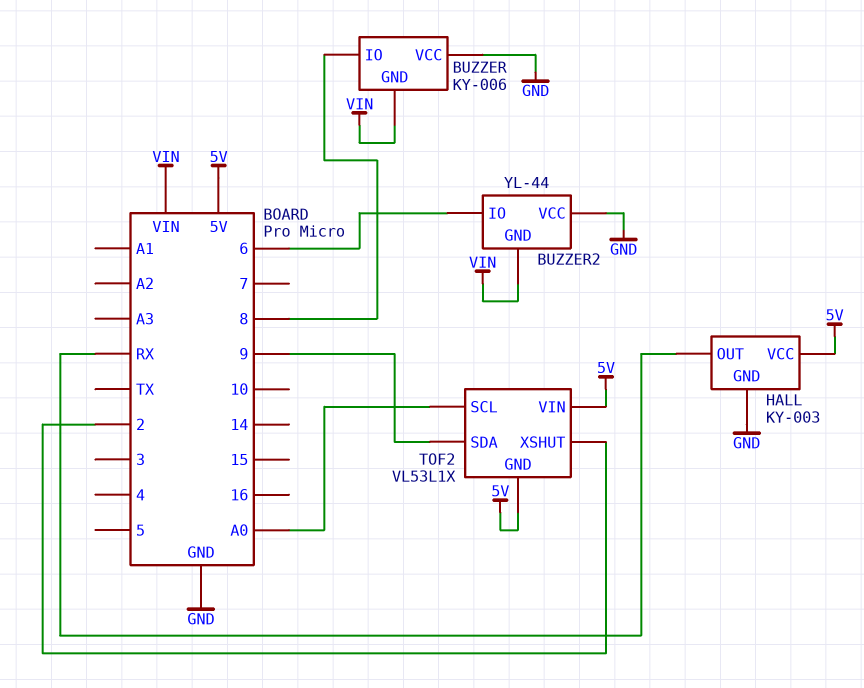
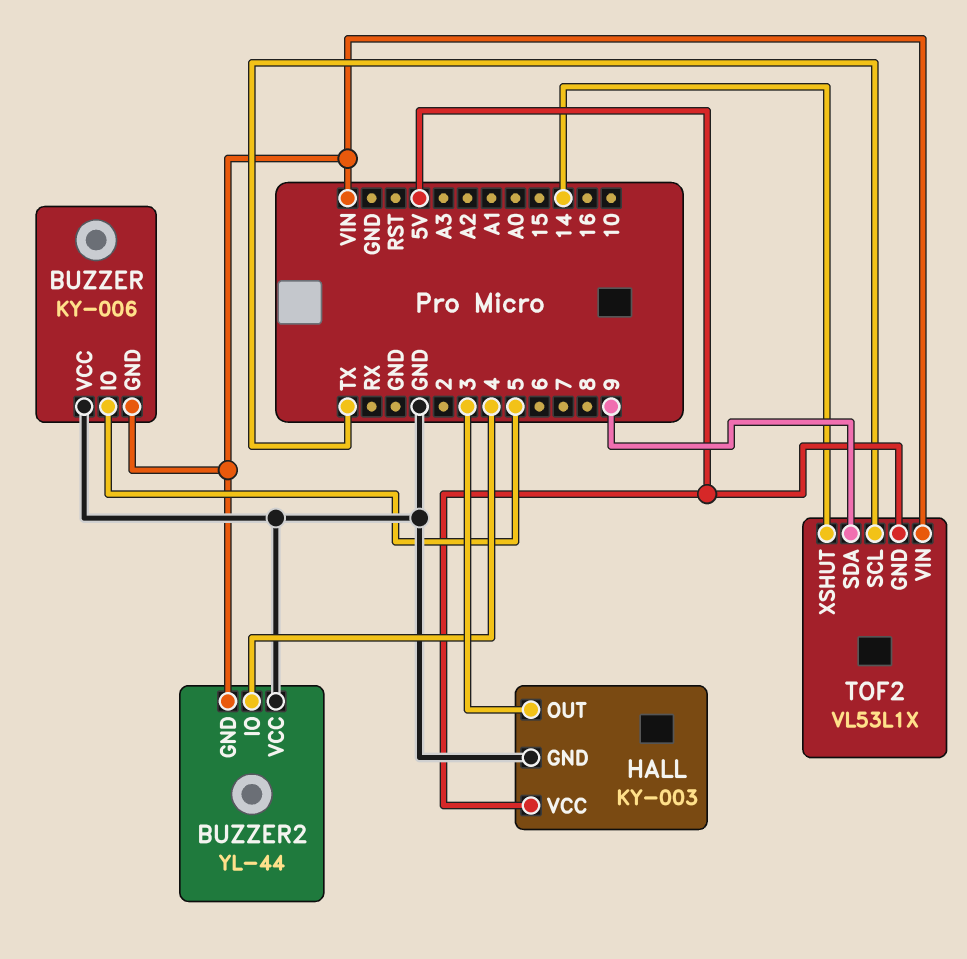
BUZZER pin IO: 8 -> 5
BUZZER2 pin IO: 6 -> 4
HALL pin OUT: RX -> 3
TOF2 pin SCL: A0 -> TX
TOF2 pin VIN: 5V -> VIN
TOF2 pin XSHUT: 2 -> 14

